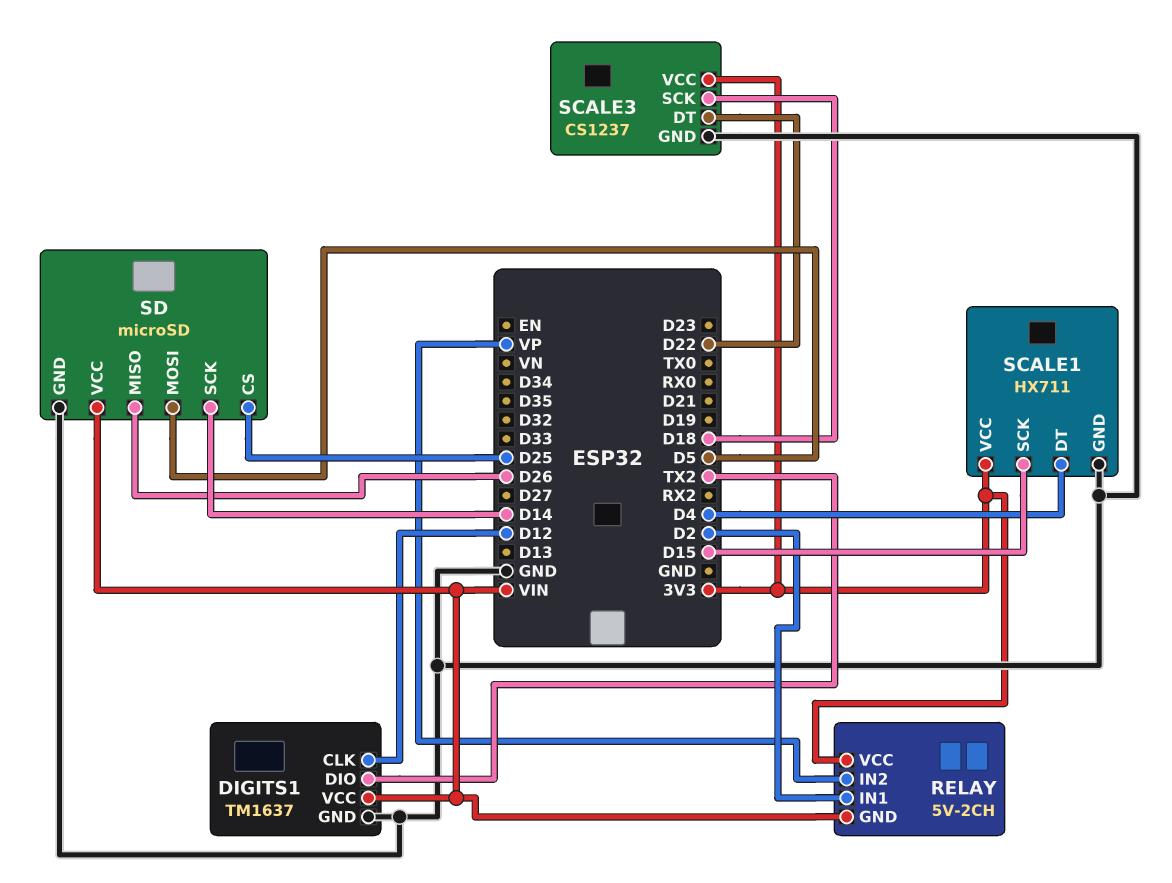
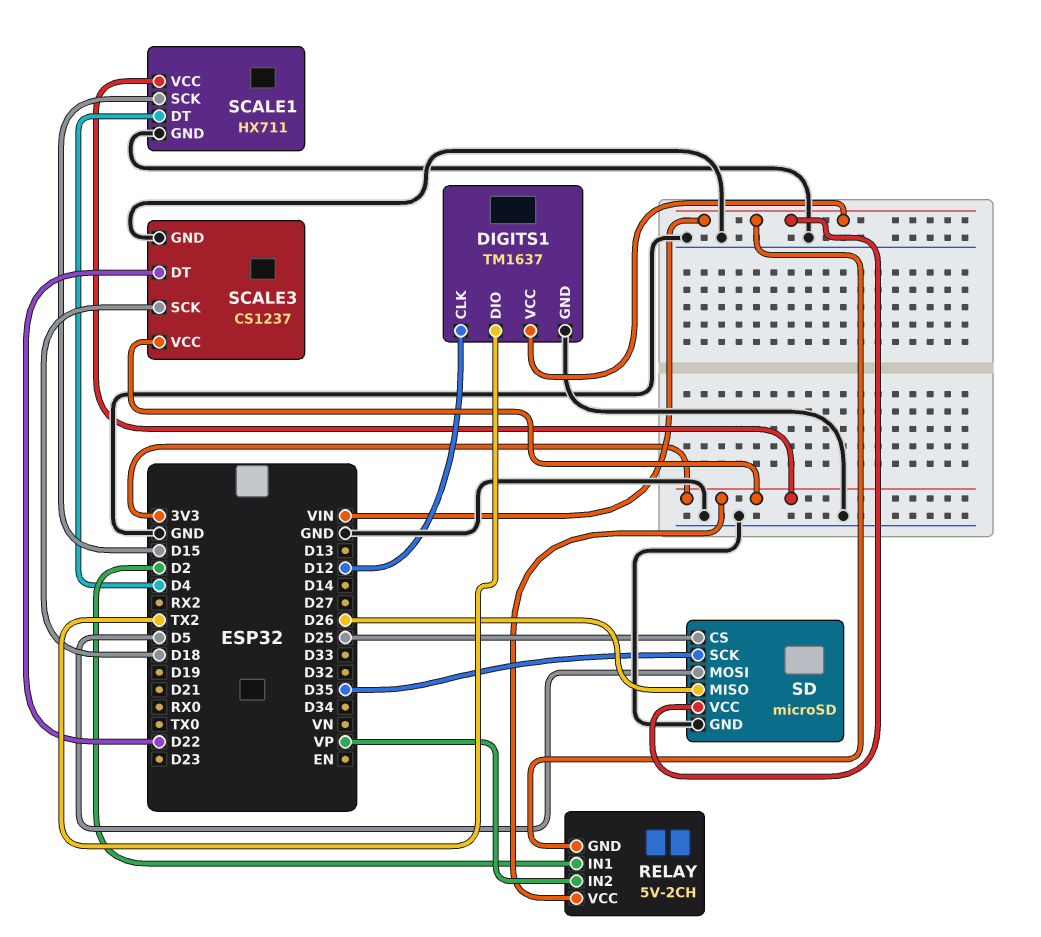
SD pin SCK: D14 -> D35

